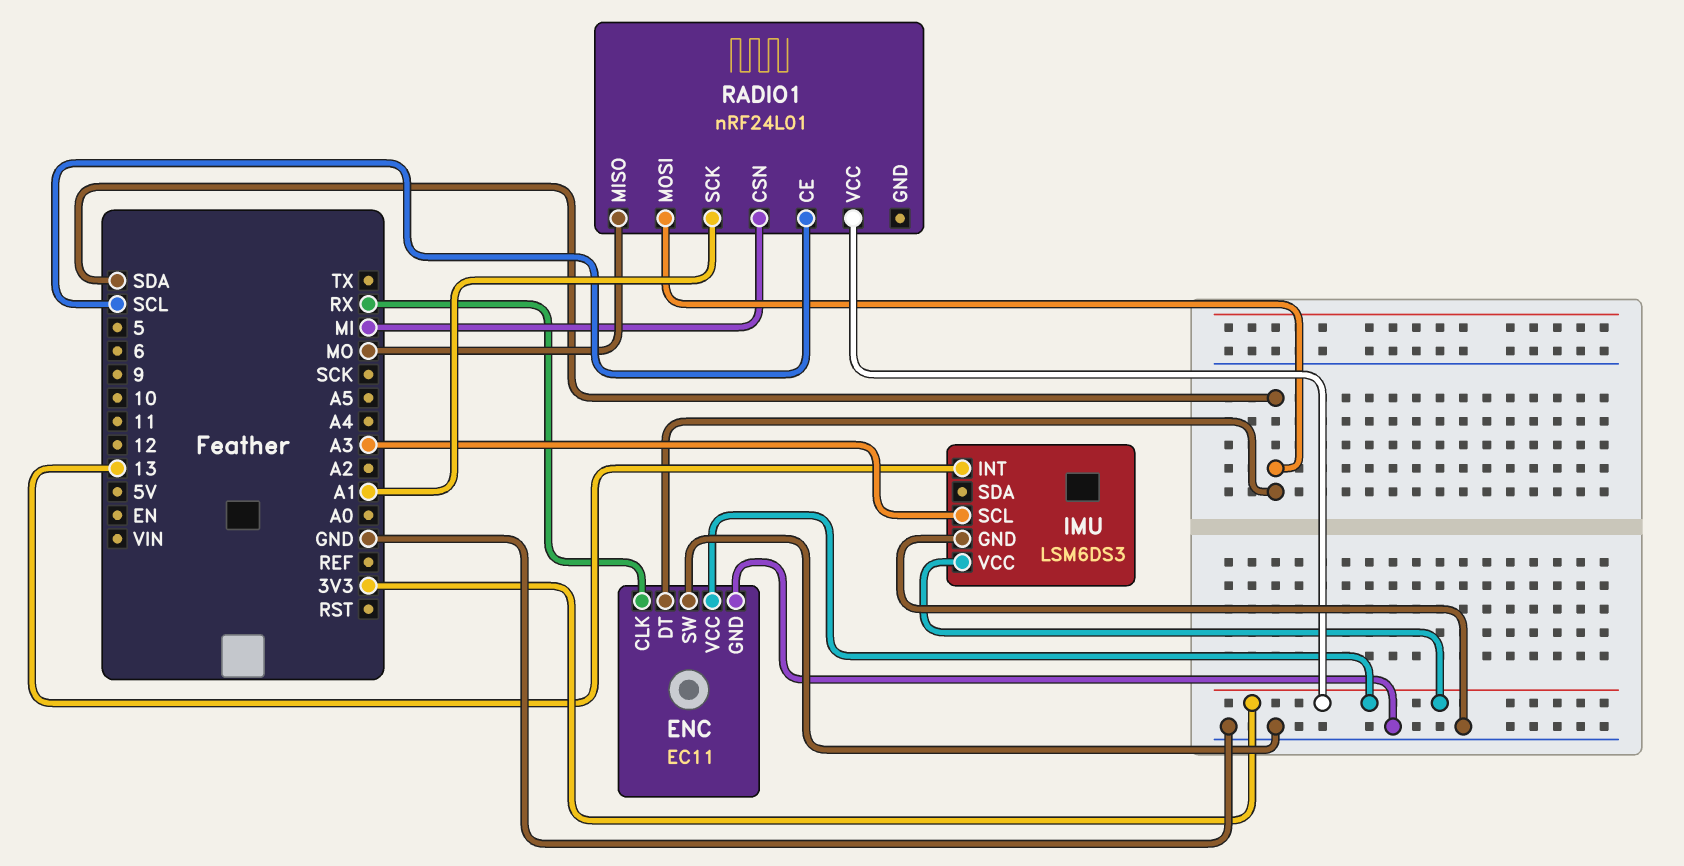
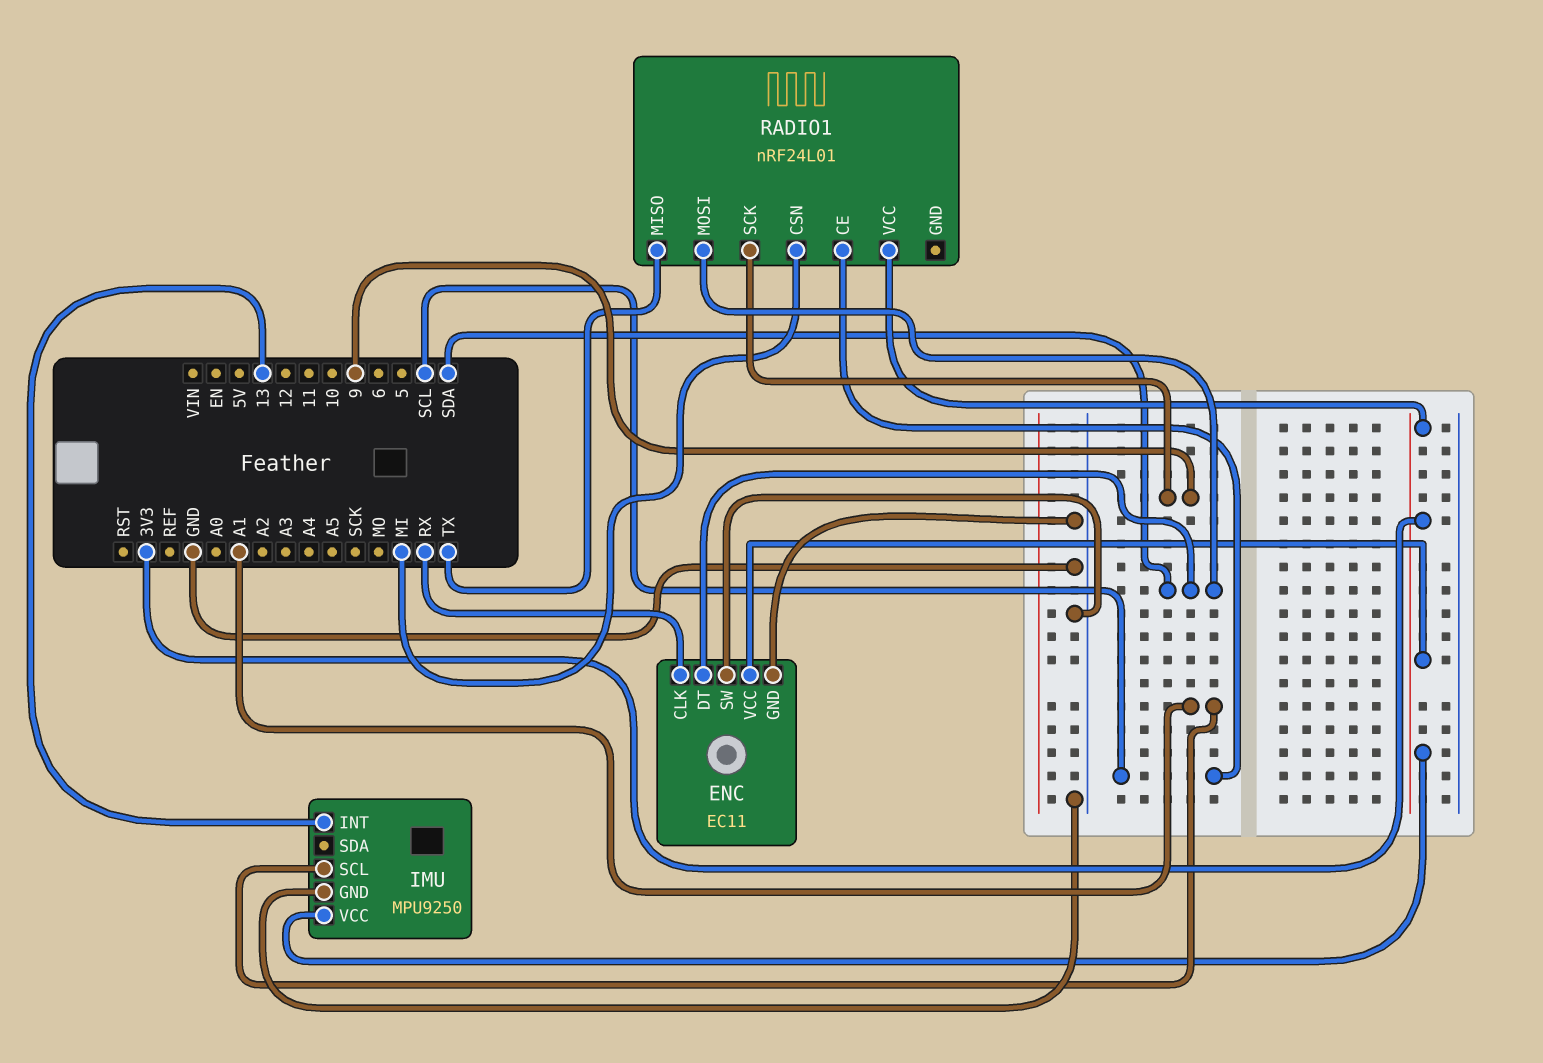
IMU: LSM6DS3 -> MPU9250
IMU pin SCL: A3 -> A1
RADIO1 pin MISO: MO -> TX
RADIO1 pin SCK: A1 -> 9

